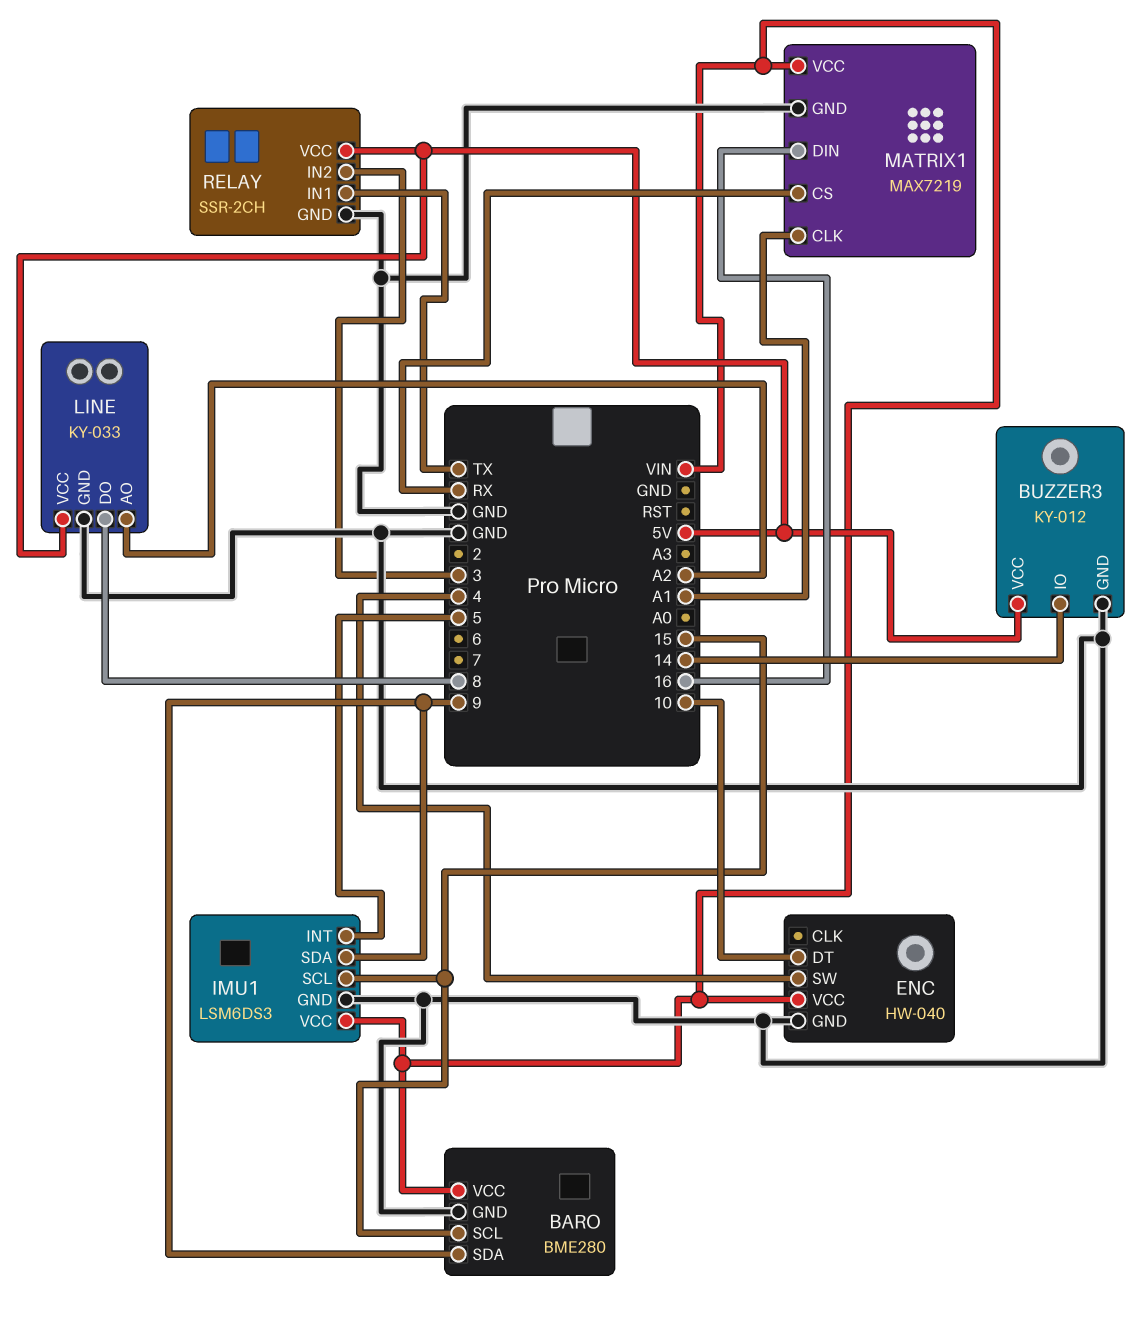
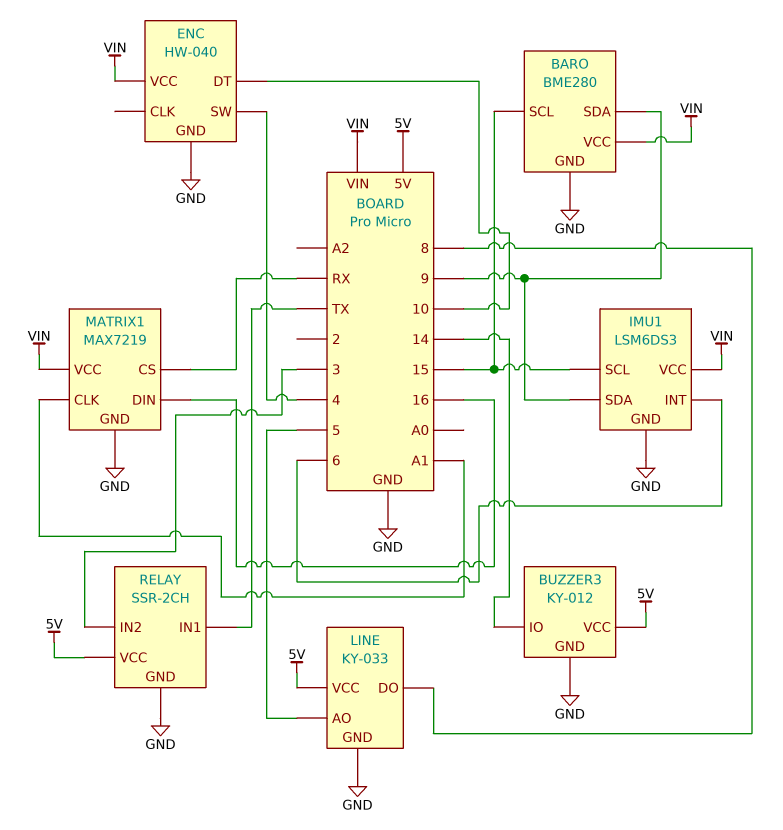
IMU1 pin INT: 5 -> 6
LINE pin AO: A2 -> 5

